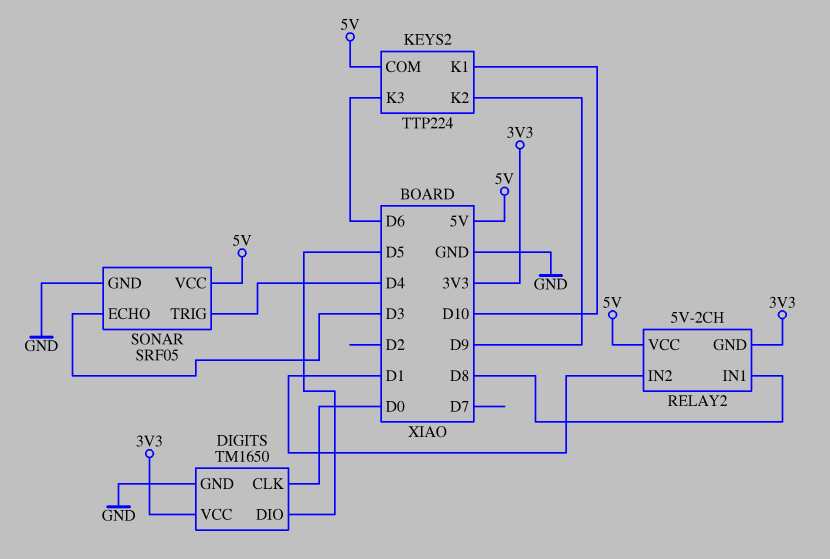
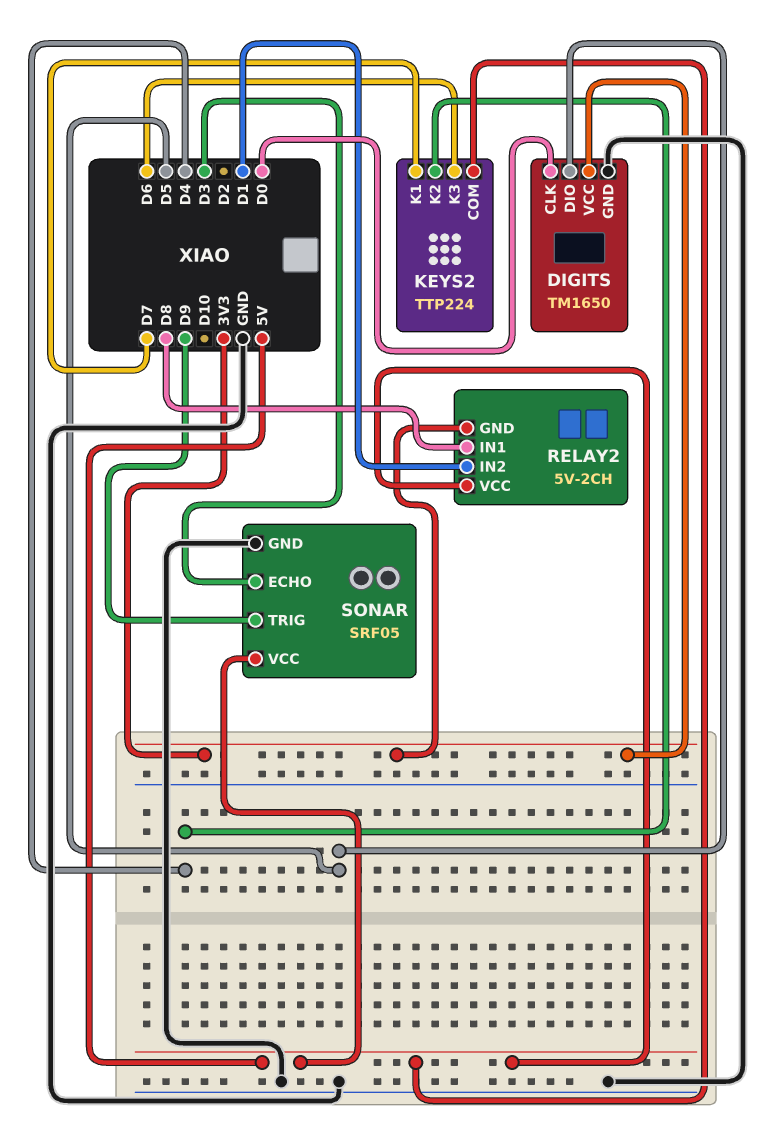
KEYS2 pin K1: D10 -> D7
KEYS2 pin K2: D9 -> D4
SONAR pin TRIG: D4 -> D9

